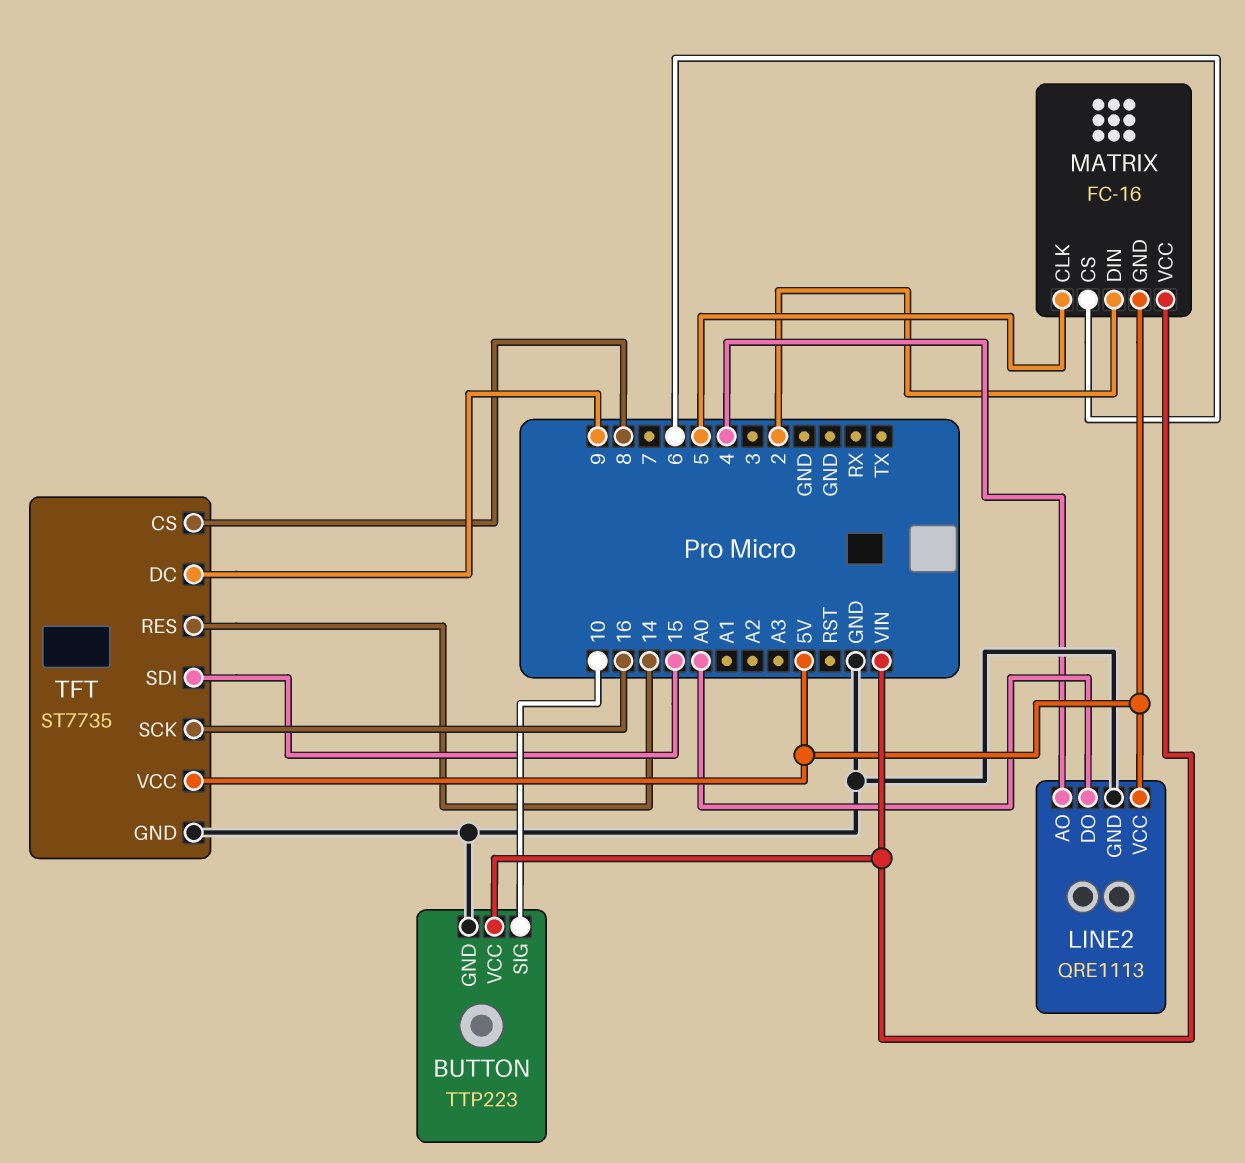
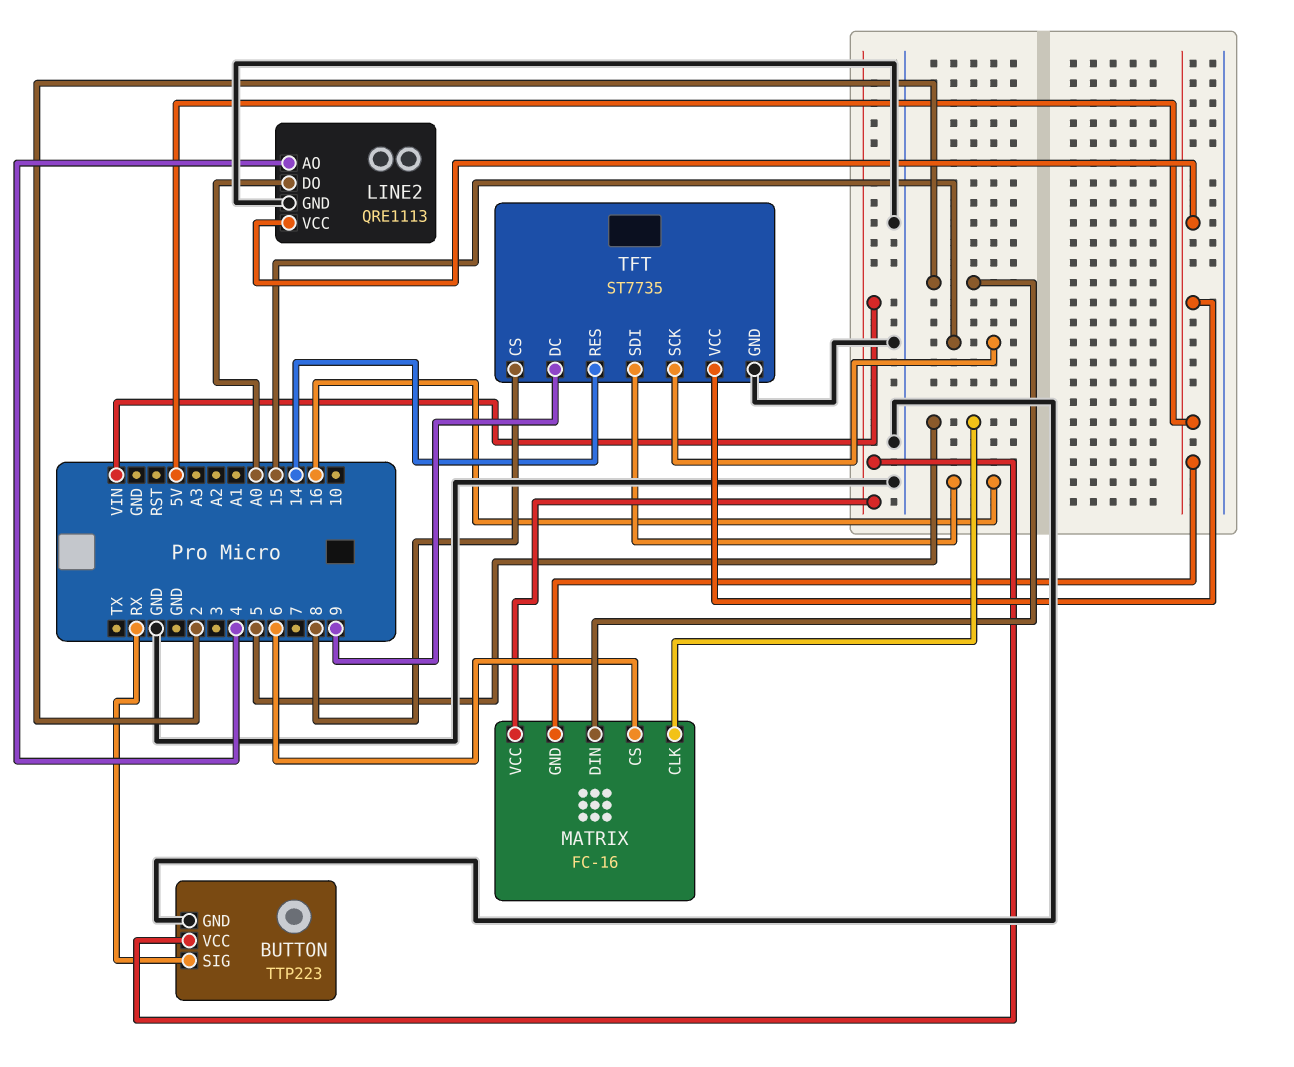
BUTTON pin SIG: 10 -> RX
TFT pin SCK: 16 -> 15
TFT pin SDI: 15 -> 16

